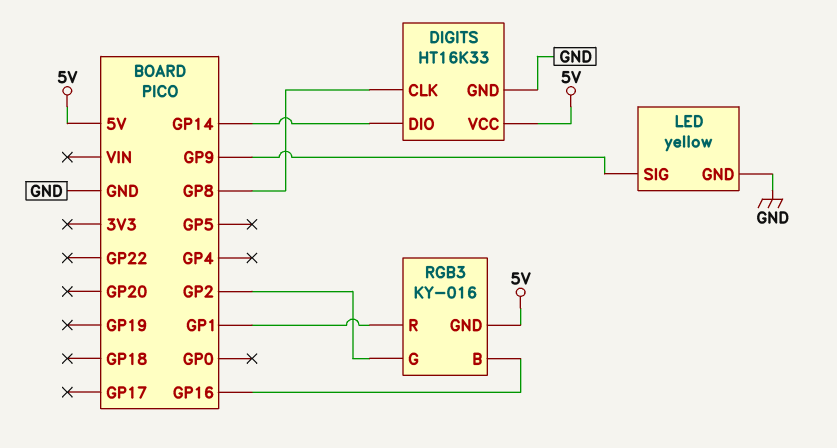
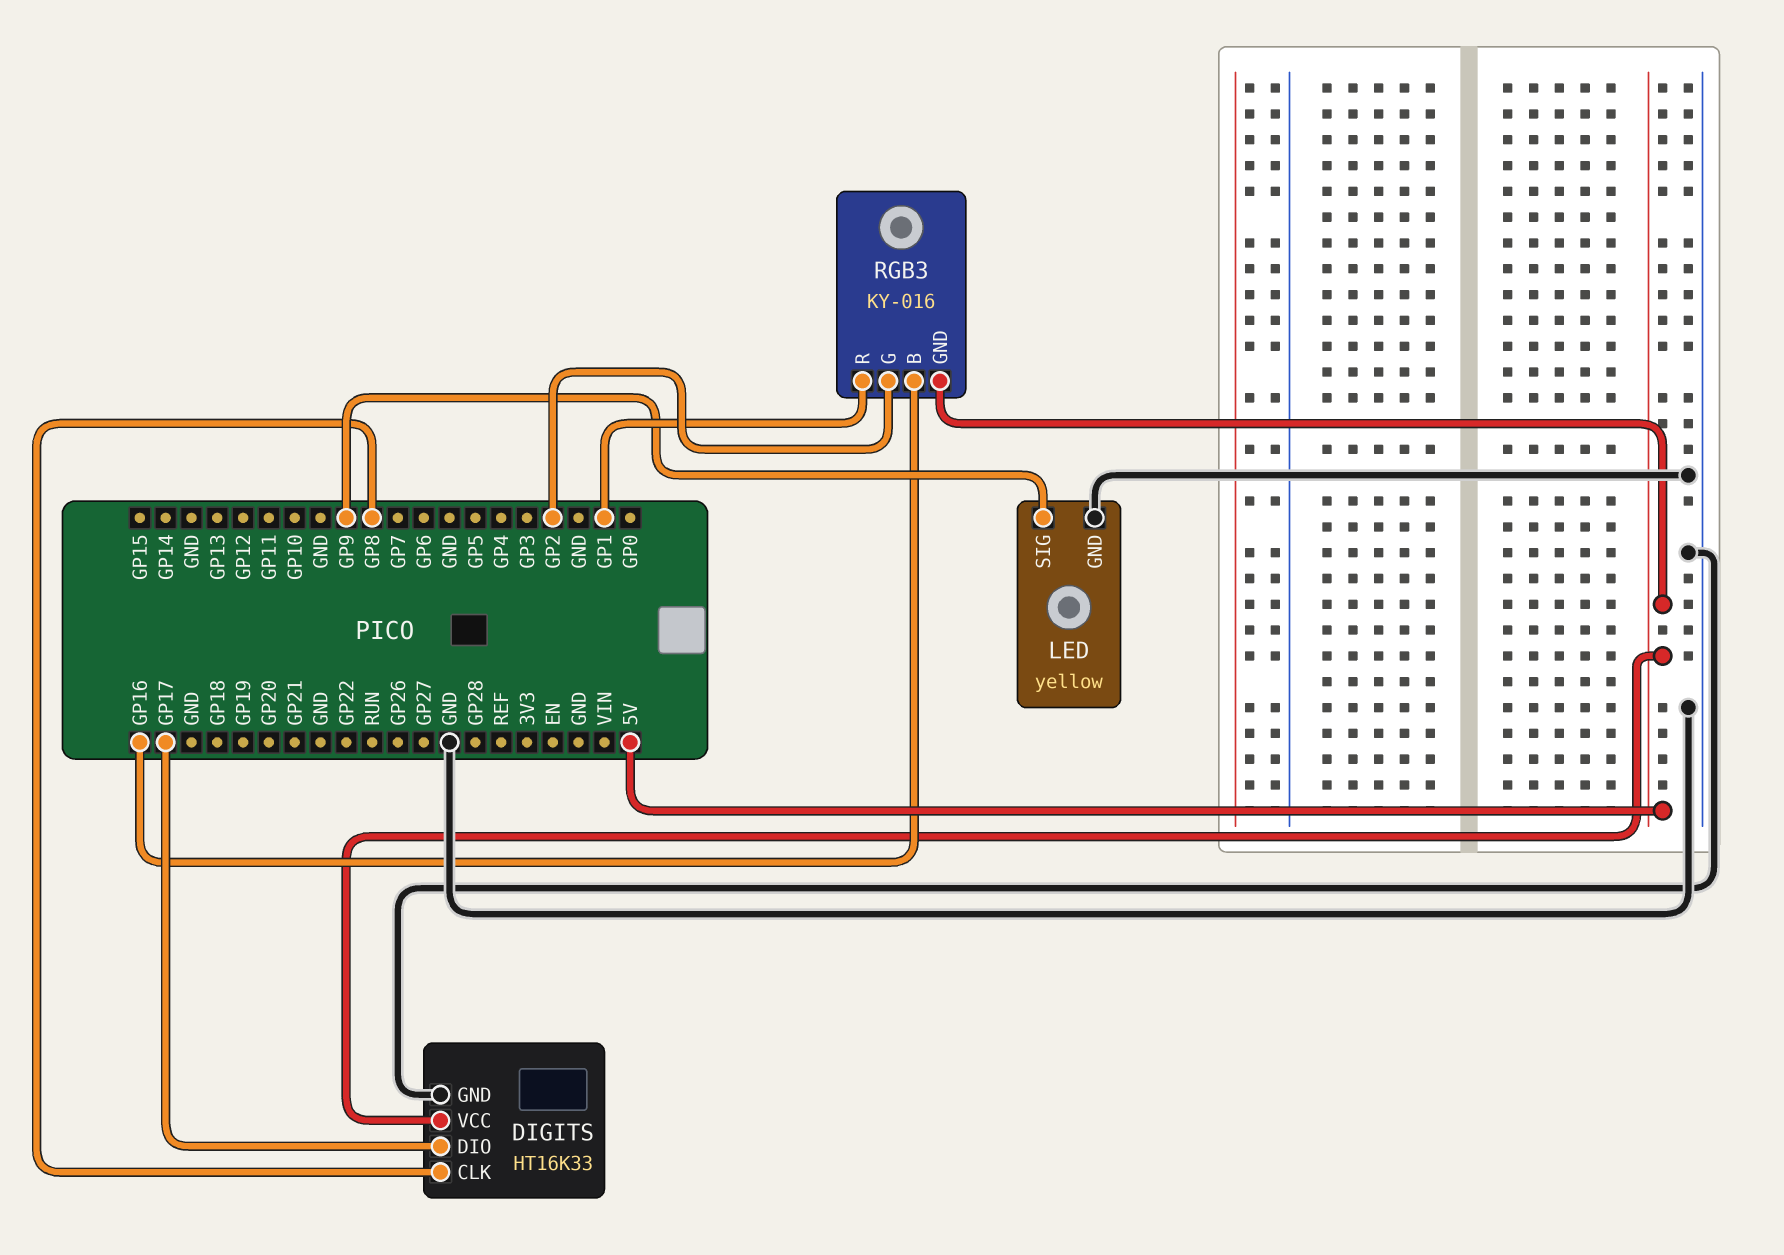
DIGITS pin DIO: GP14 -> GP17

